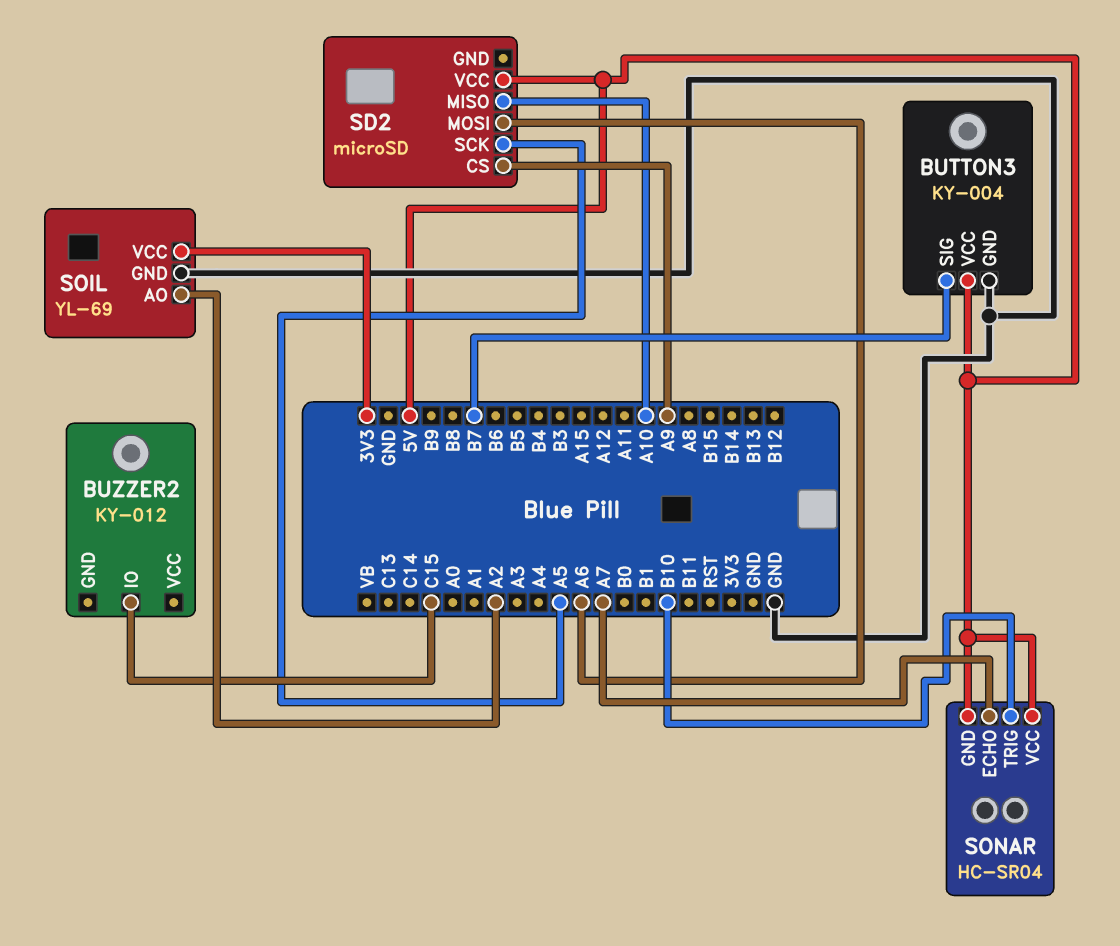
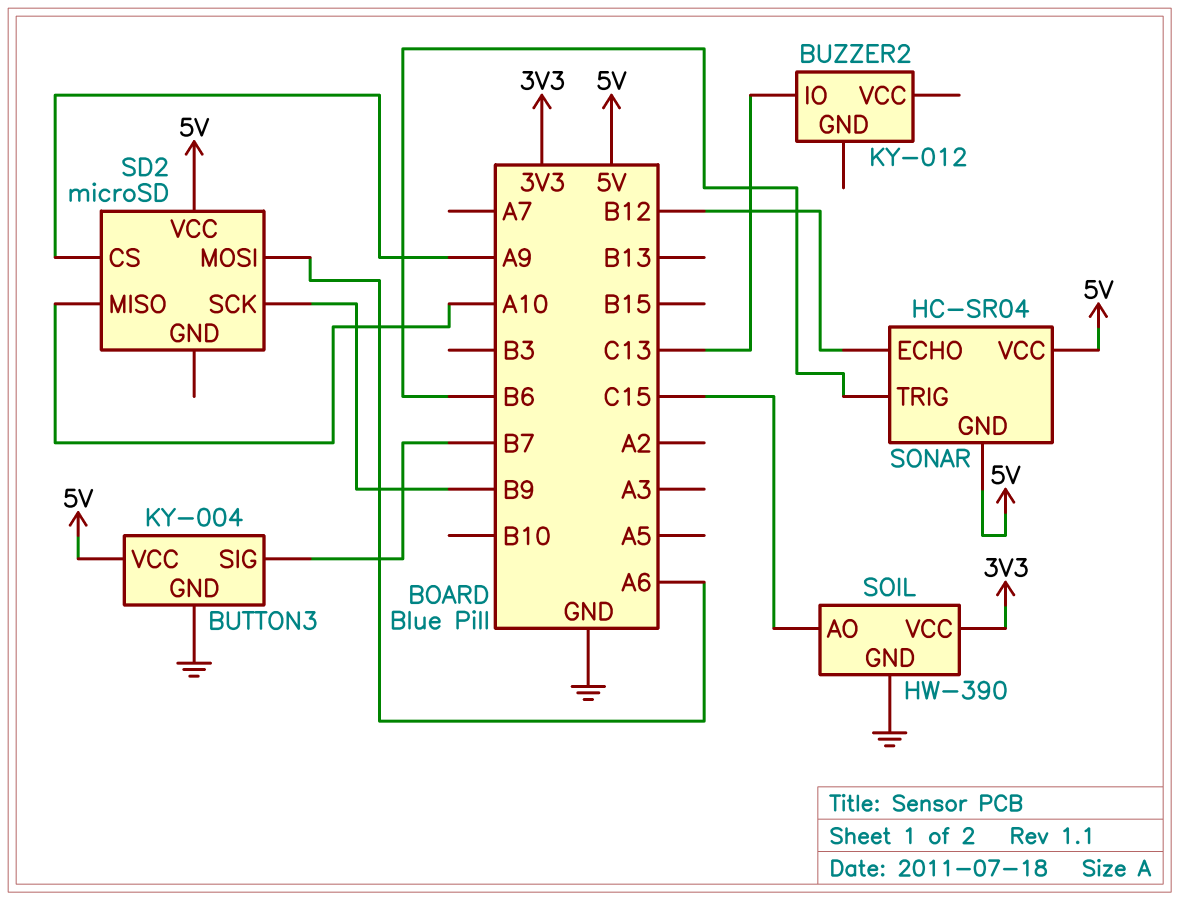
BUZZER2 pin IO: C15 -> C13
SD2 pin SCK: A5 -> B9
SOIL: YL-69 -> HW-390
SOIL pin AO: A2 -> C15
SONAR pin ECHO: A7 -> B12
SONAR pin TRIG: B10 -> B6

